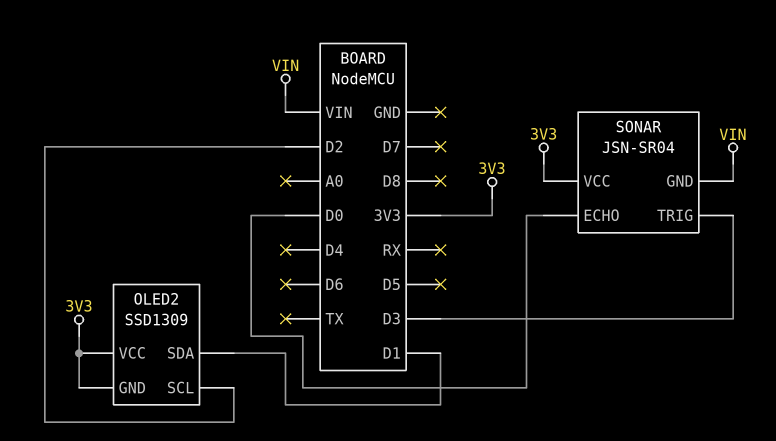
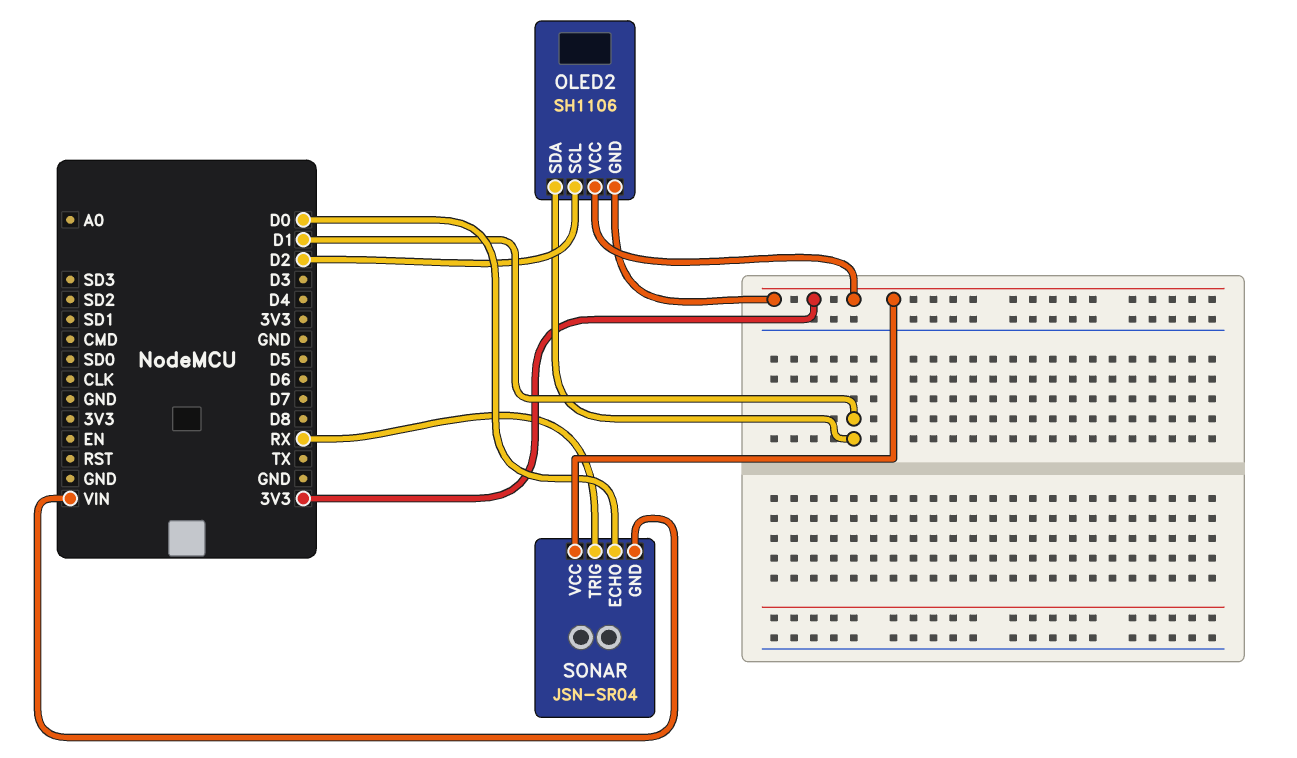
OLED2: SSD1309 -> SH1106
SONAR pin TRIG: D3 -> RX

